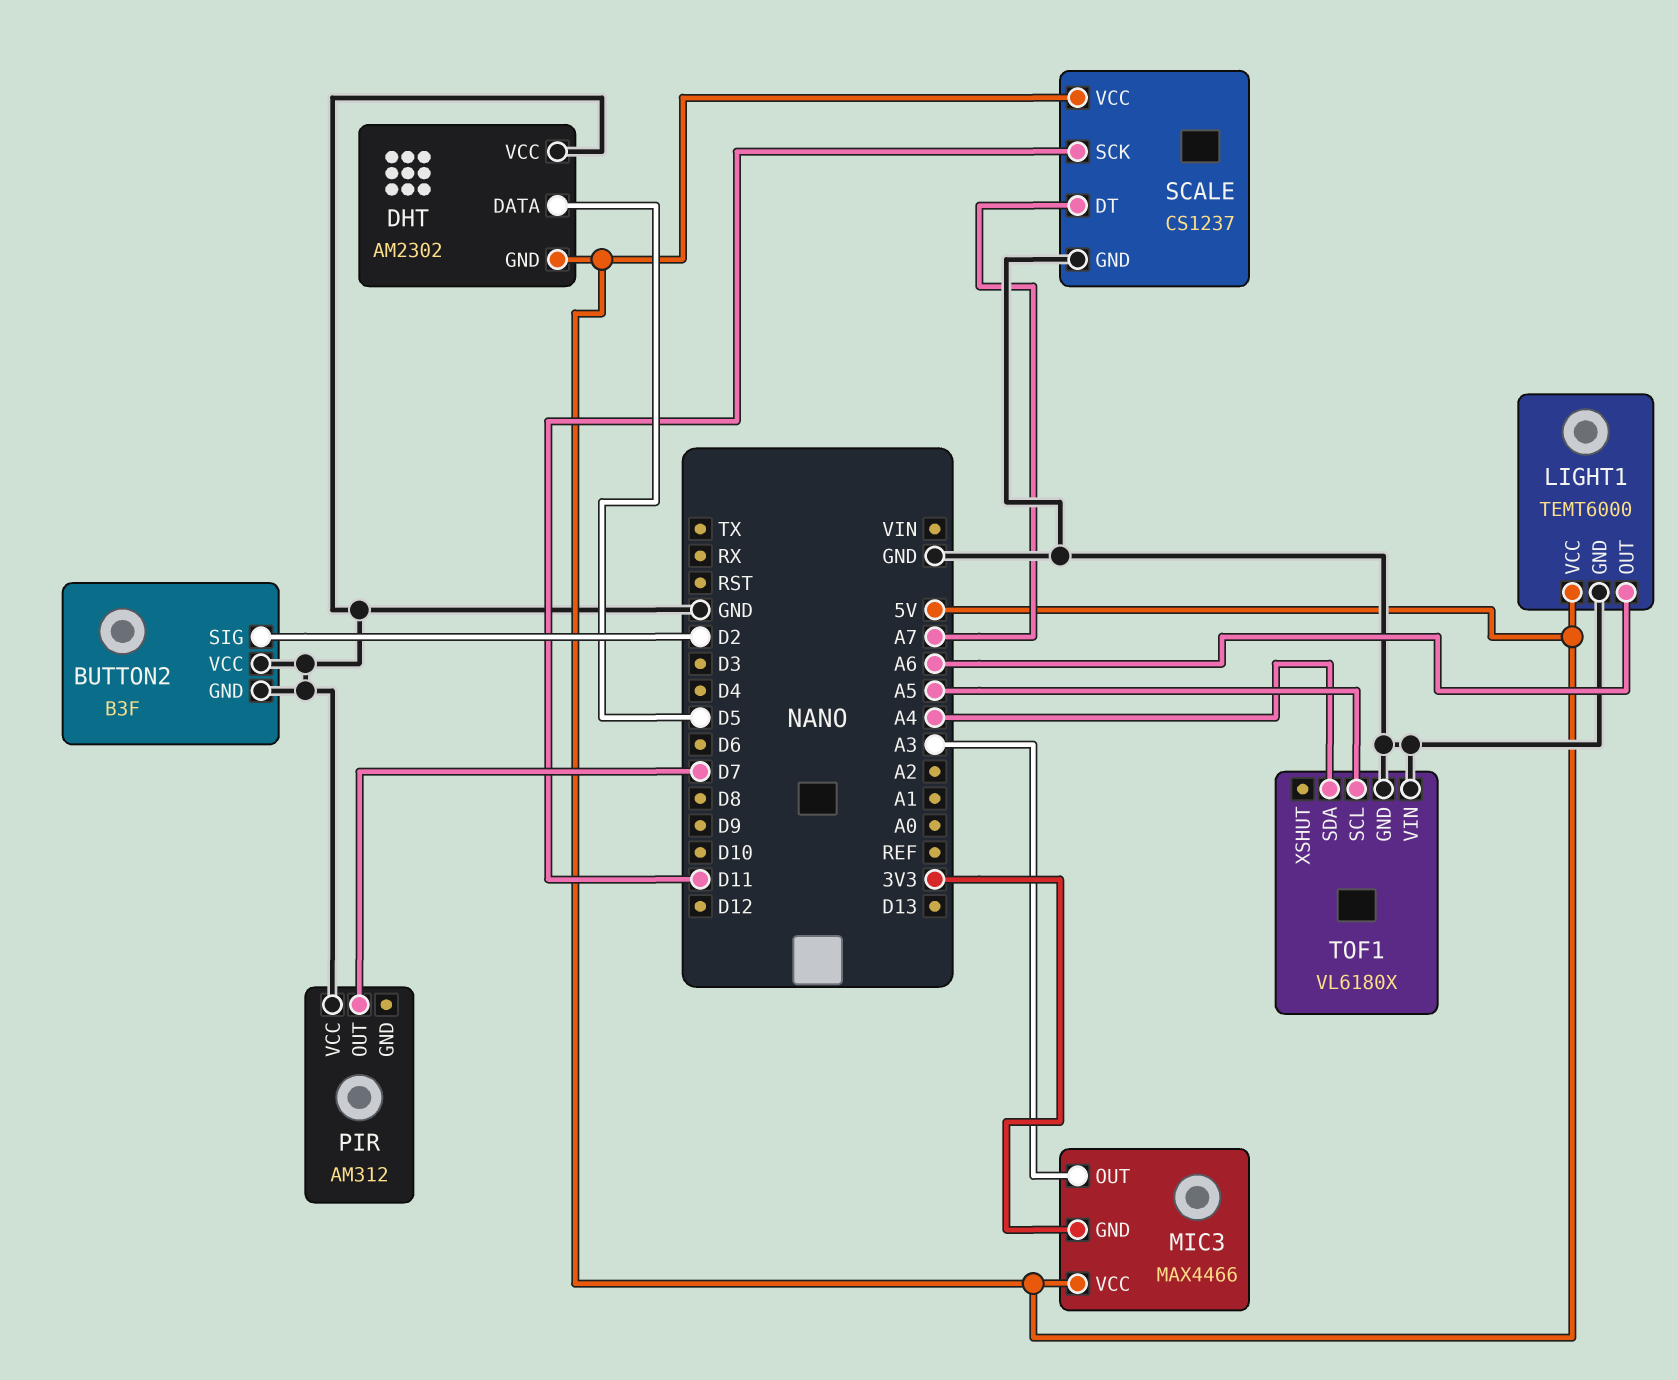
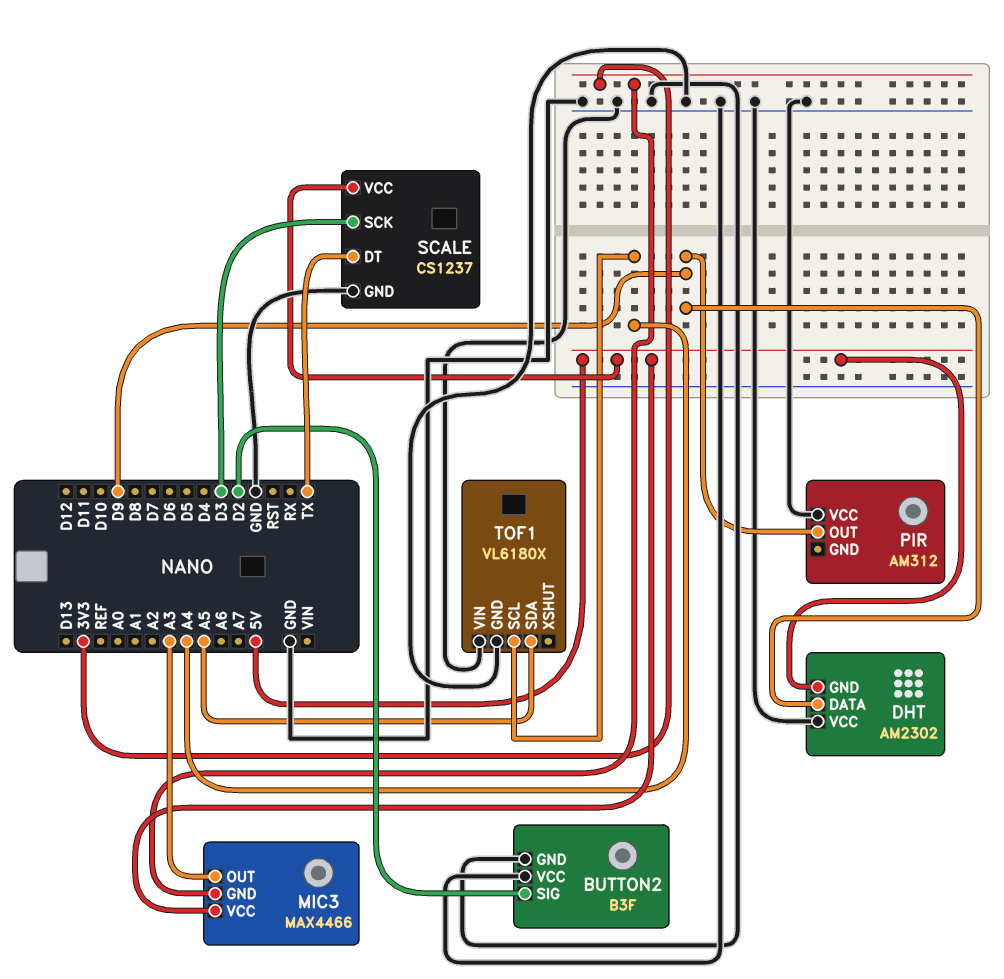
DHT pin DATA: D5 -> D9
LIGHT1: TEMT6000 -> none
LIGHT1 pin GND: GND -> none
LIGHT1 pin OUT: A6 -> none
LIGHT1 pin VCC: 5V -> none
PIR pin OUT: D7 -> D9
SCALE pin DT: A7 -> TX
SCALE pin SCK: D11 -> D3
TOF1 pin SCL: A5 -> A4
TOF1 pin SDA: A4 -> A5

